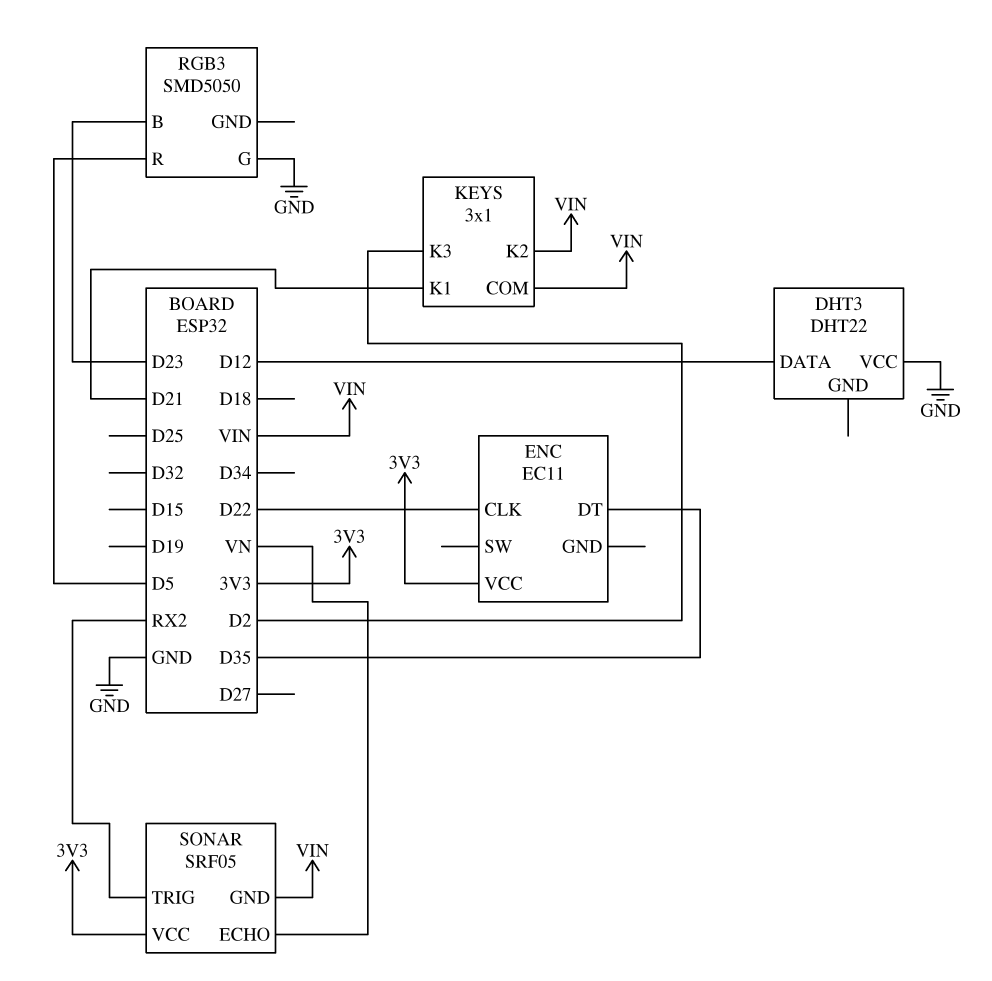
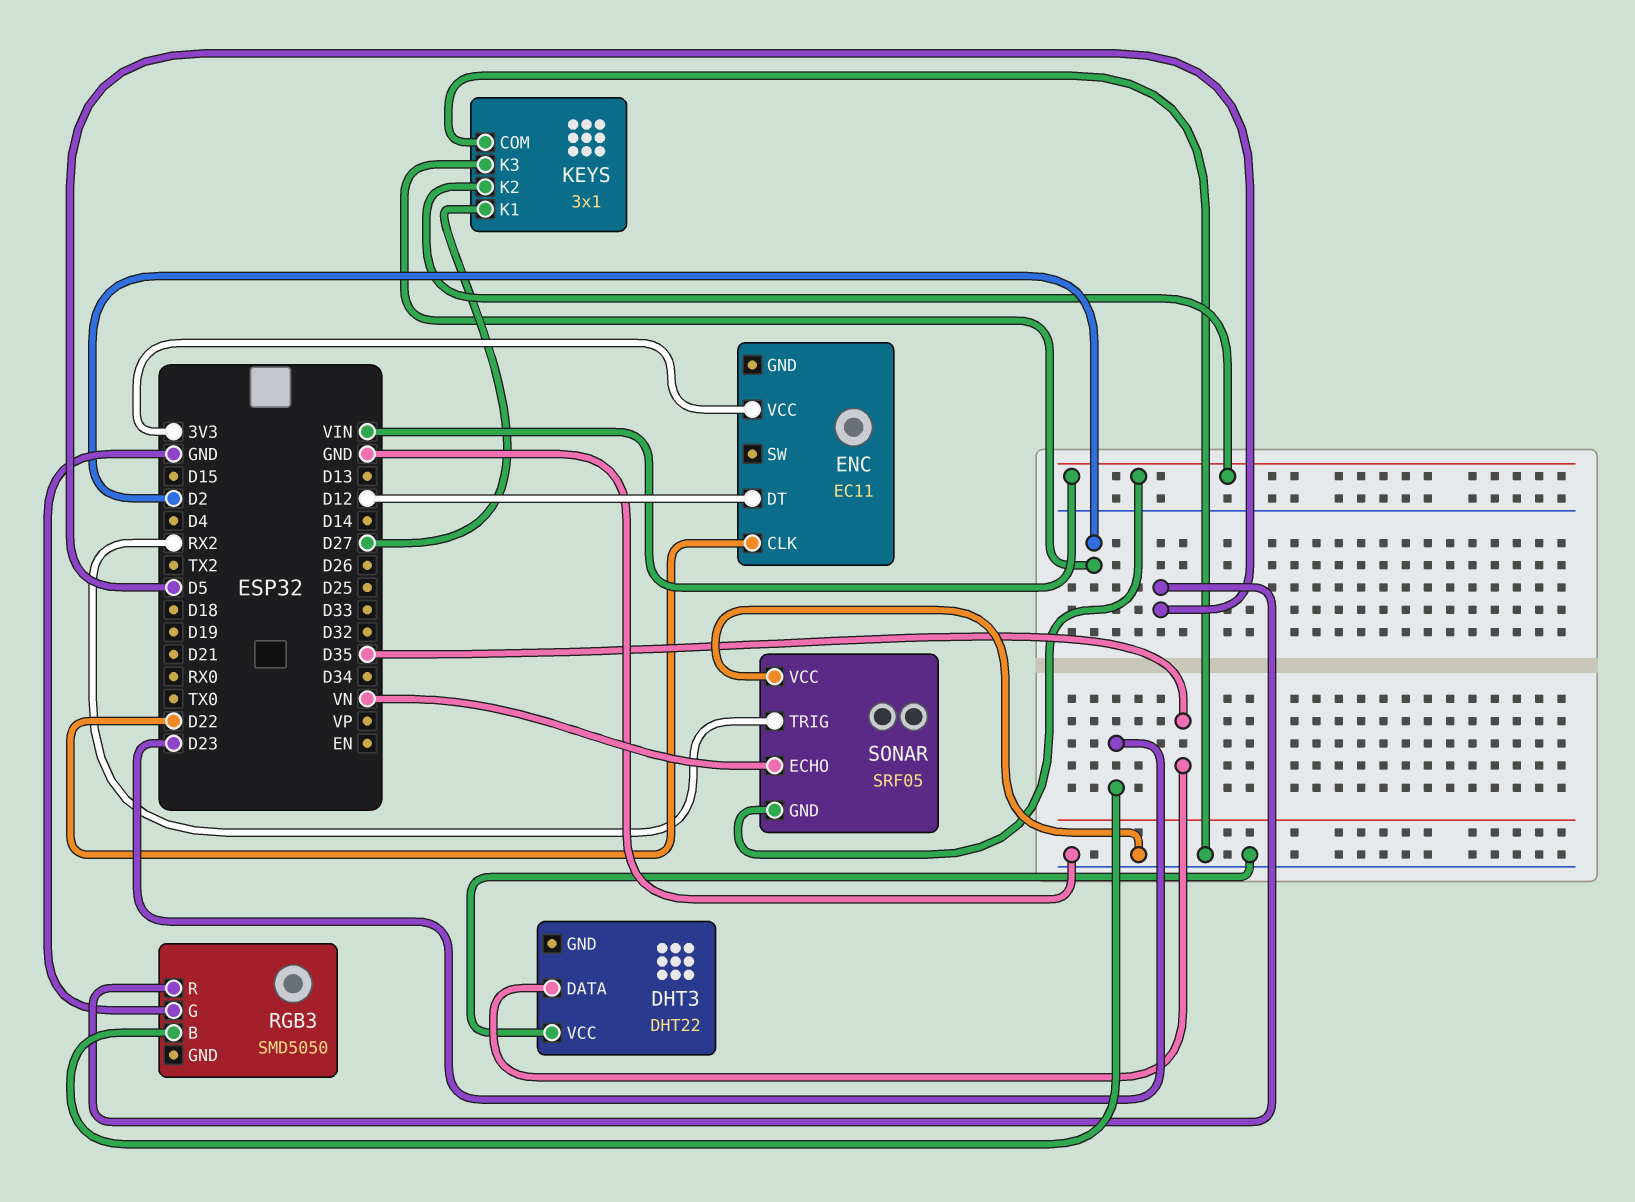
DHT3 pin DATA: D12 -> D35
ENC pin DT: D35 -> D12
KEYS pin COM: VIN -> GND
KEYS pin K1: D21 -> D27
SONAR pin VCC: 3V3 -> GND

